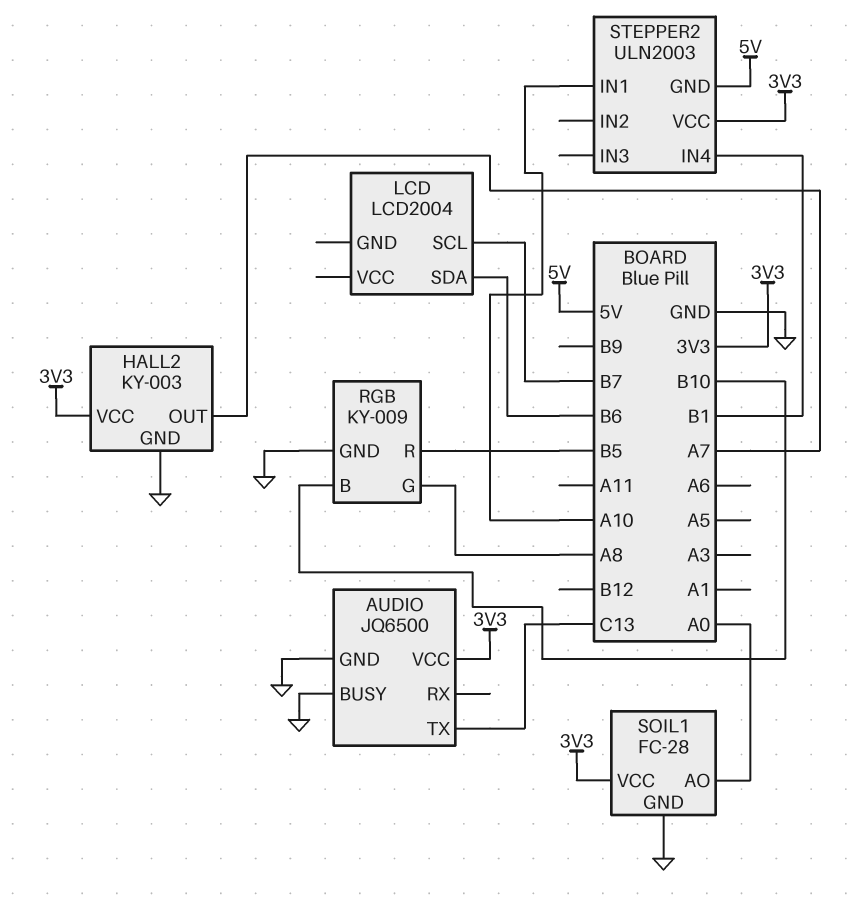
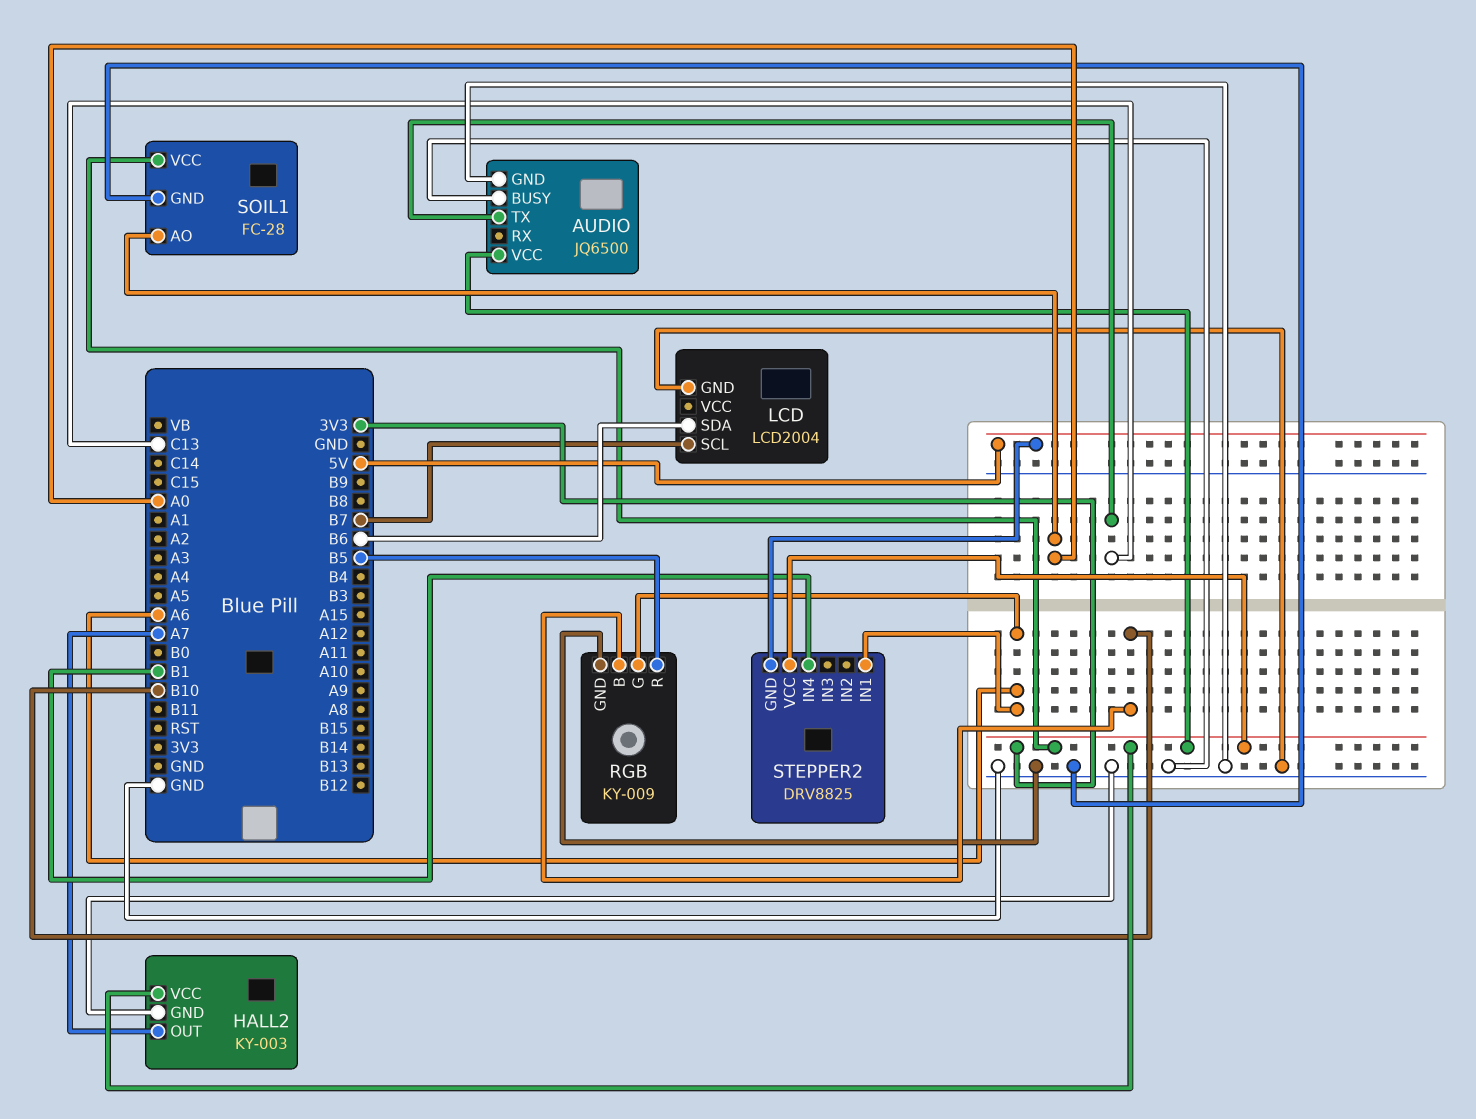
LCD pin GND: none -> GND
RGB pin G: A8 -> A6
STEPPER2: ULN2003 -> DRV8825
STEPPER2 pin IN1: A10 -> A6

